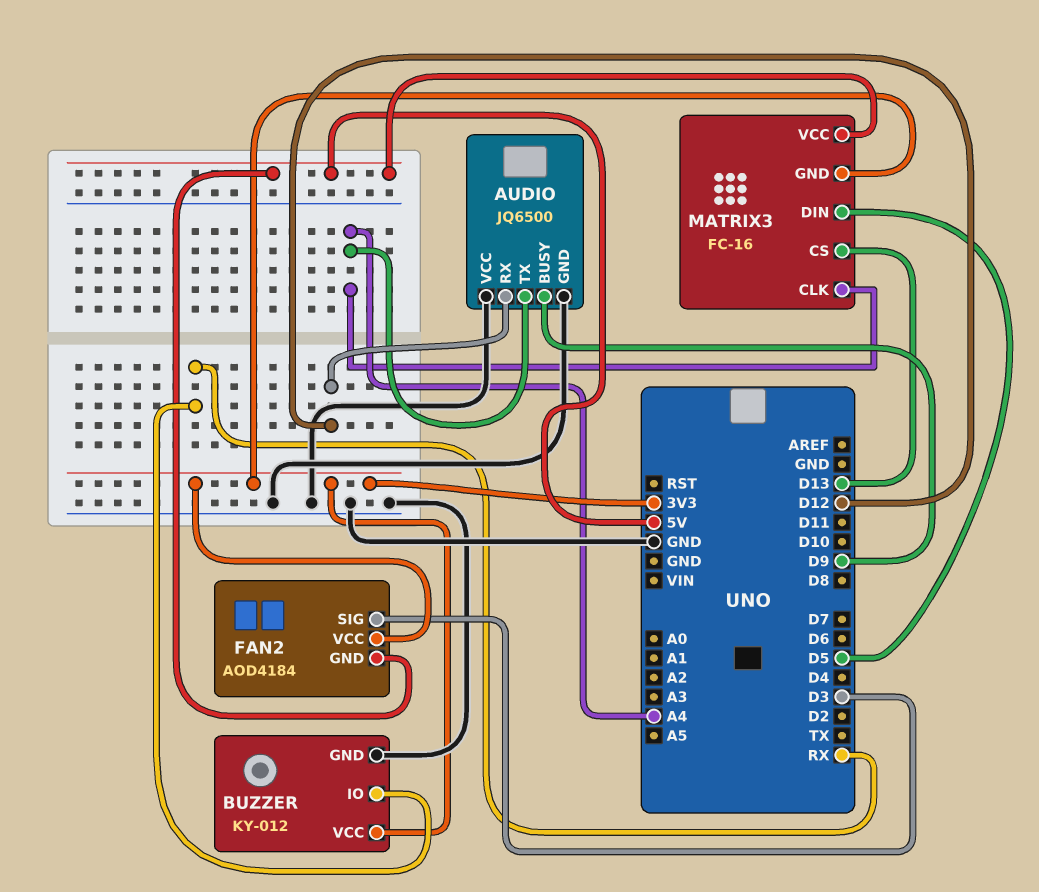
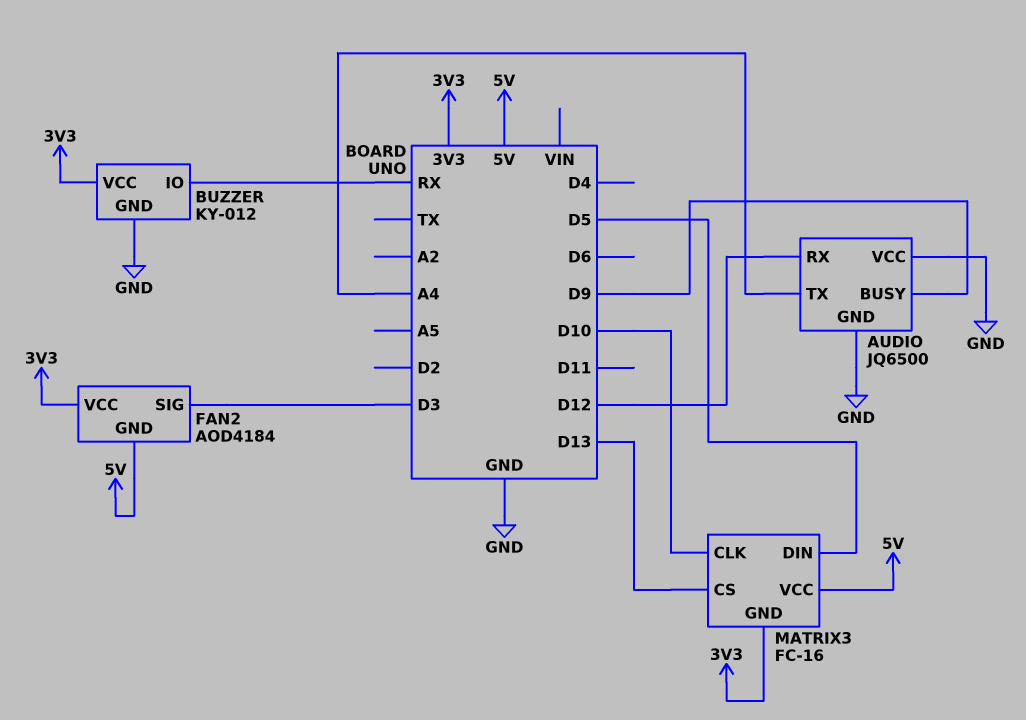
MATRIX3 pin CLK: A4 -> D10

